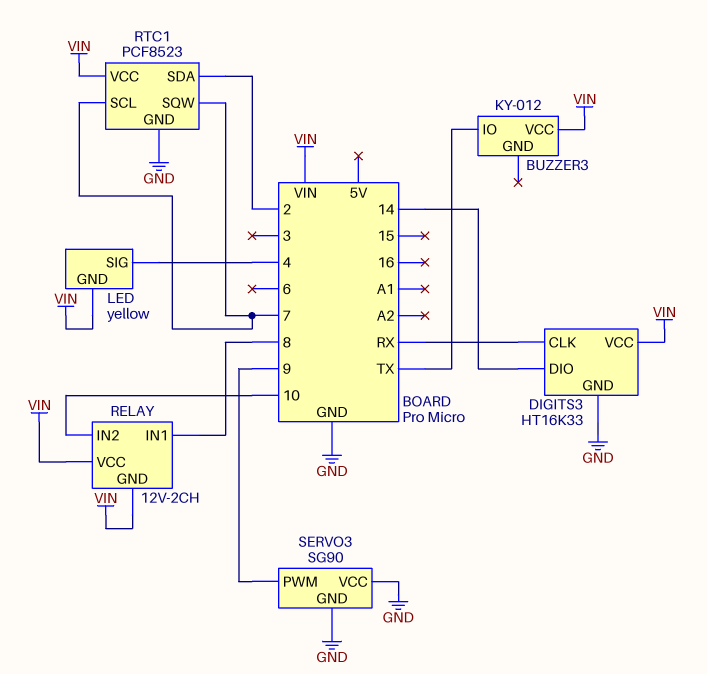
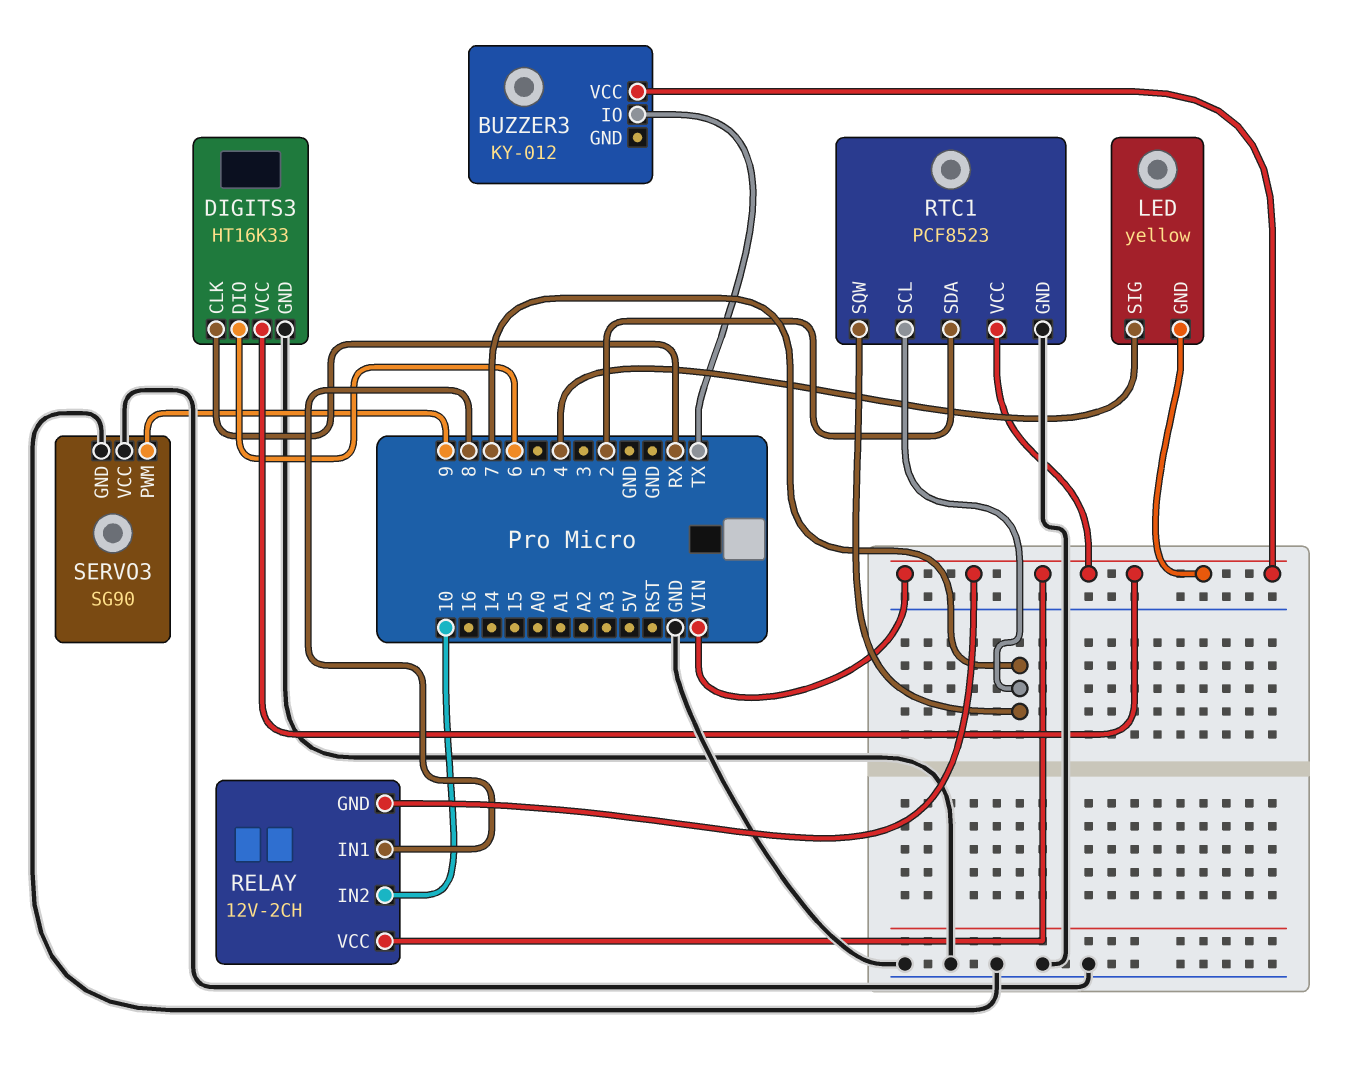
DIGITS3 pin DIO: 14 -> 6

